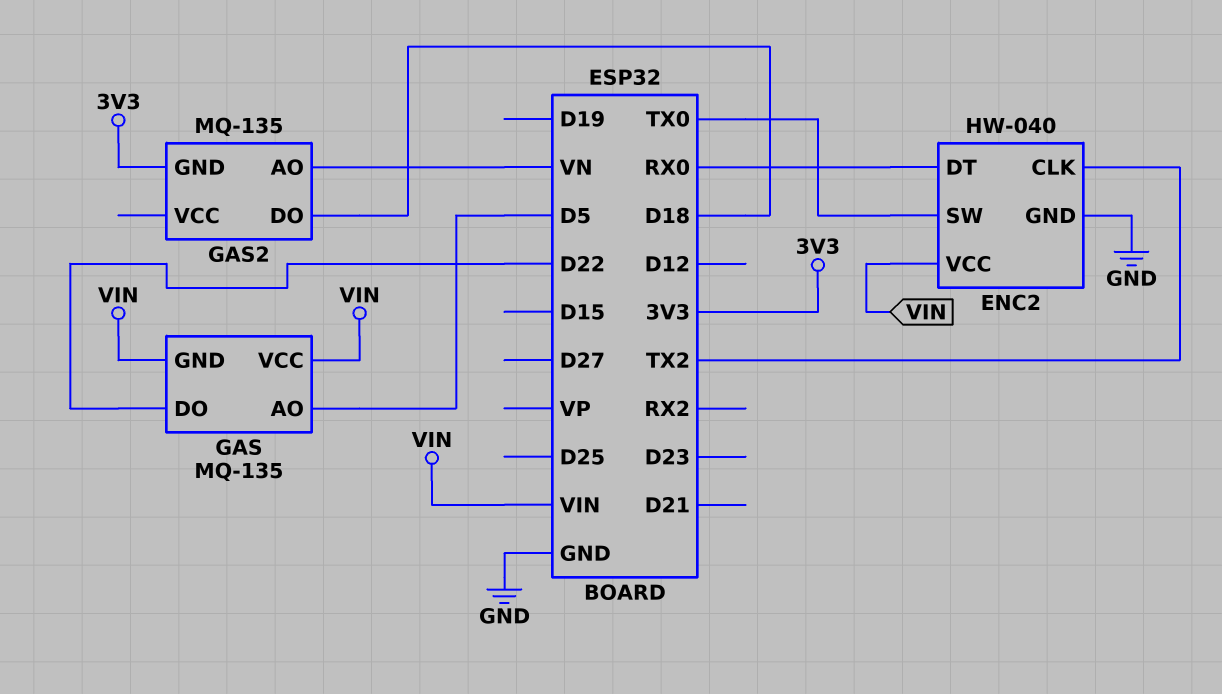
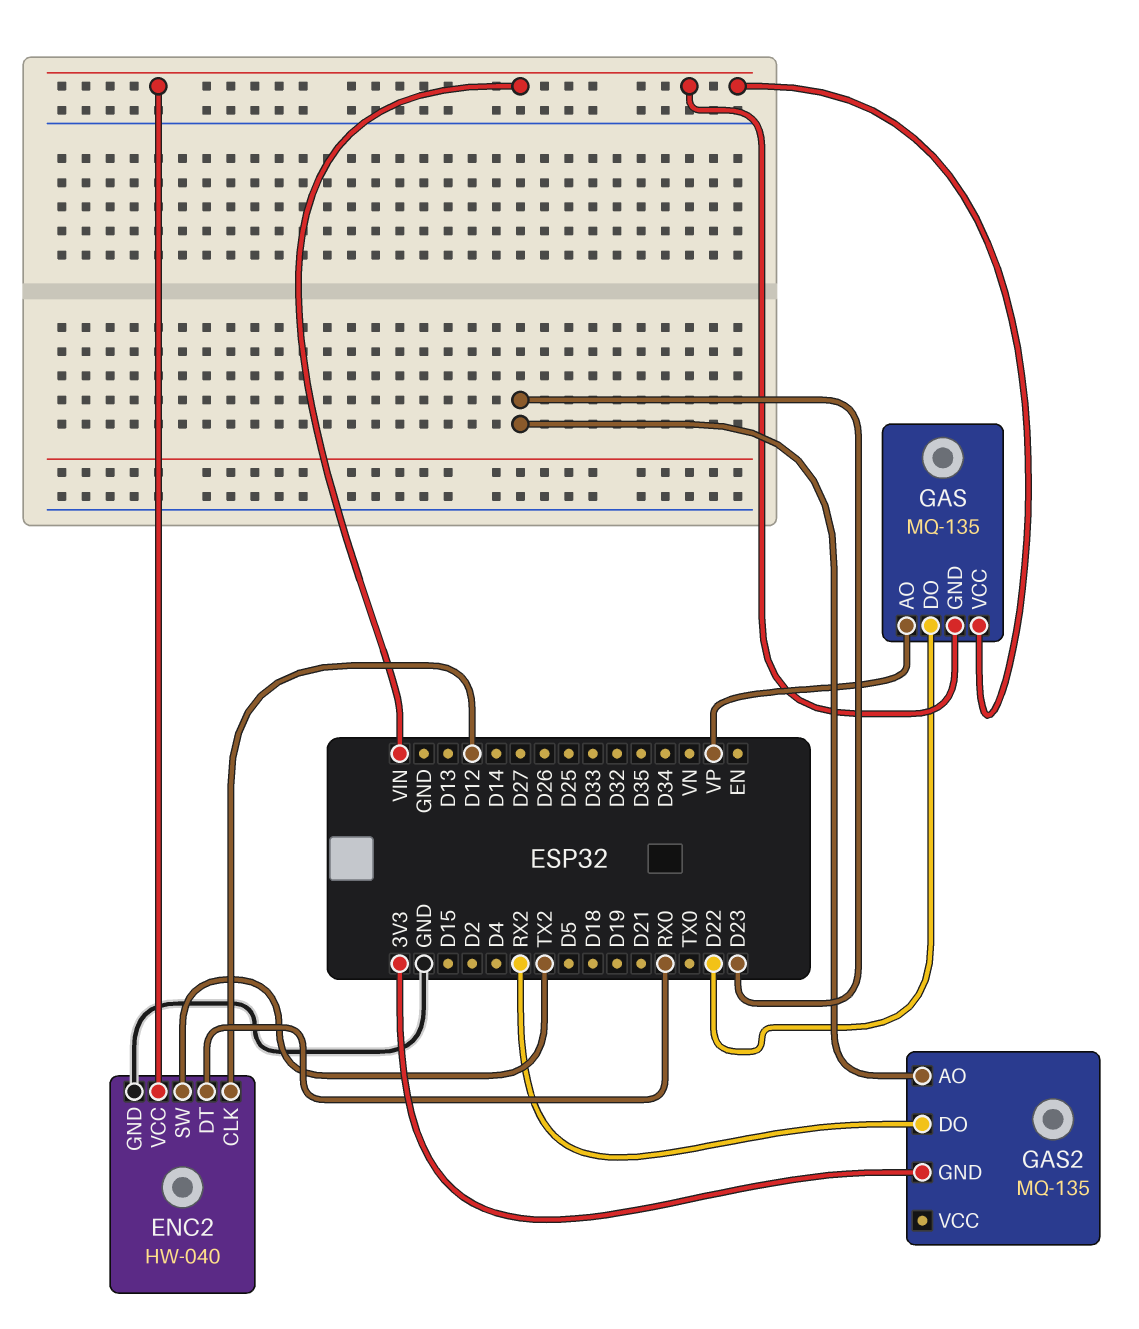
ENC2 pin CLK: TX2 -> D12
ENC2 pin SW: TX0 -> TX2
GAS pin AO: D5 -> VP
GAS2 pin AO: VN -> D23
GAS2 pin DO: D18 -> RX2

